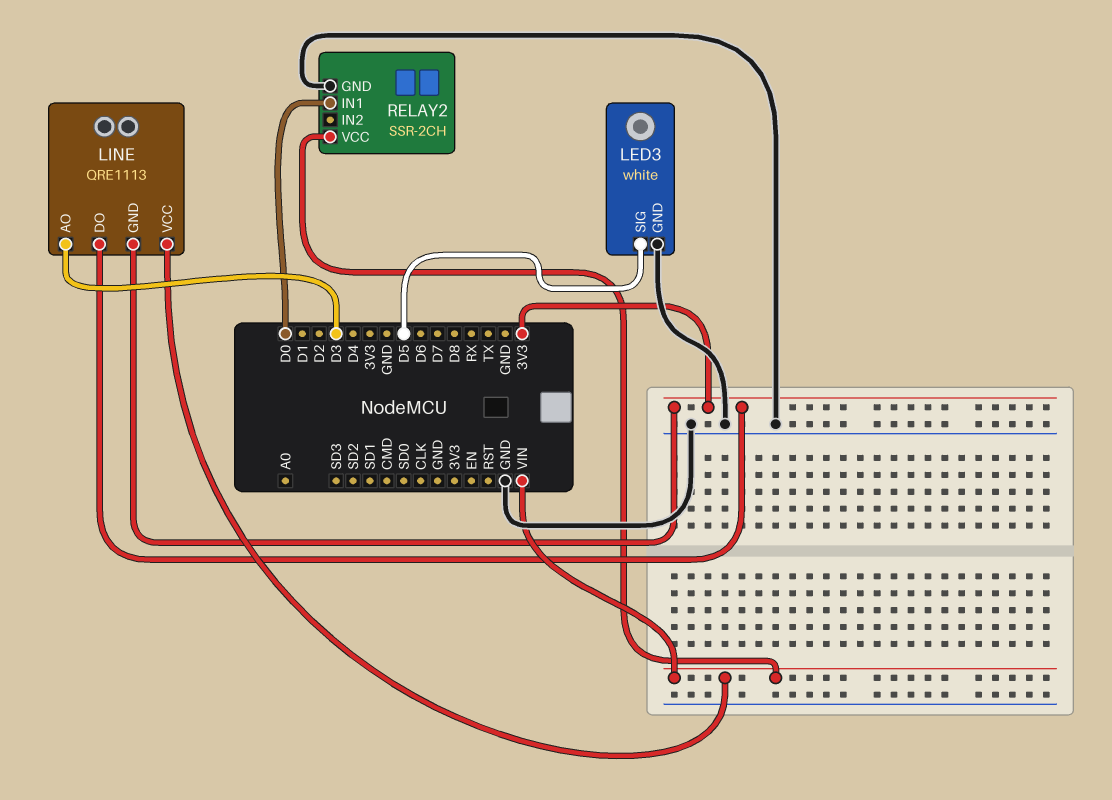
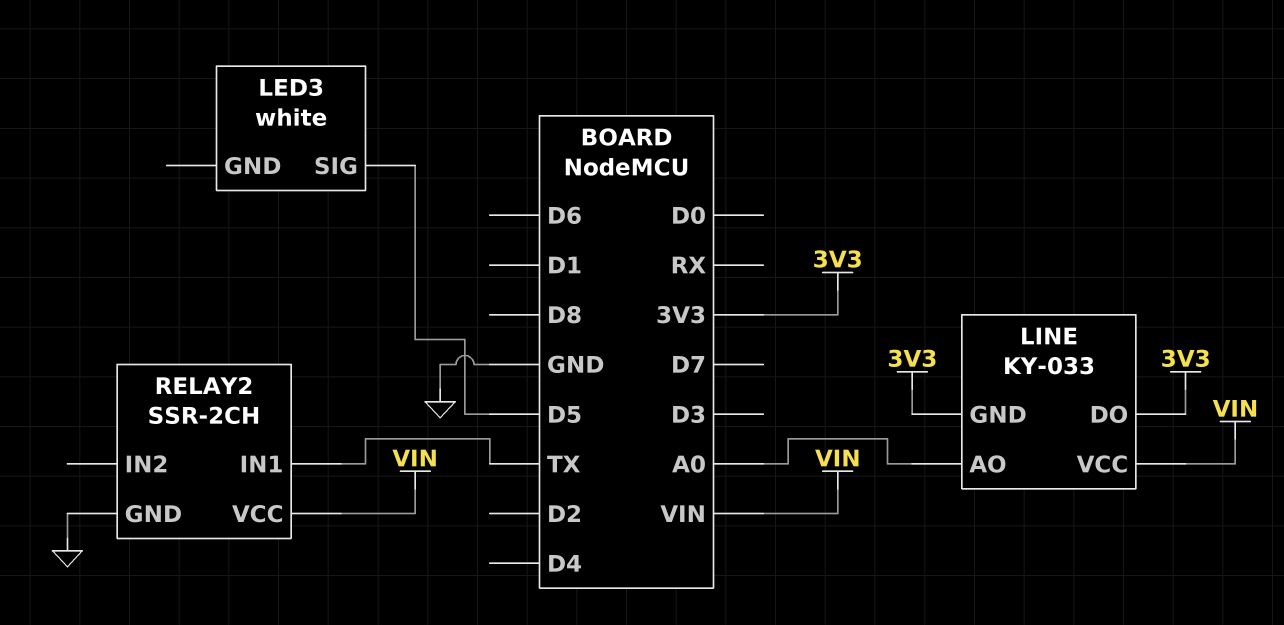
LED3 pin GND: GND -> none
LINE: QRE1113 -> KY-033
LINE pin AO: D3 -> A0
RELAY2 pin IN1: D0 -> TX

